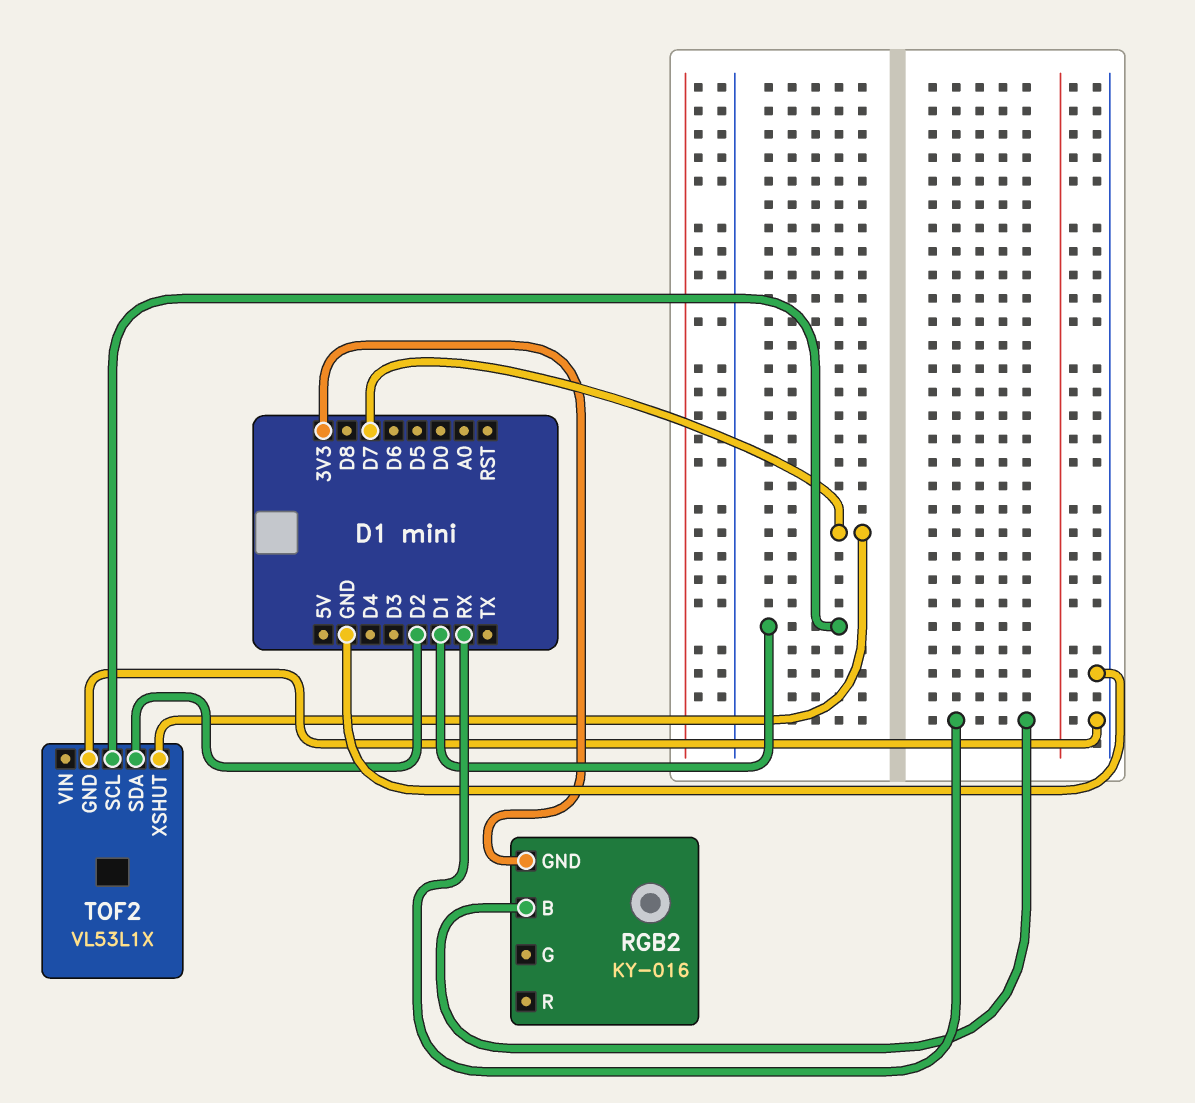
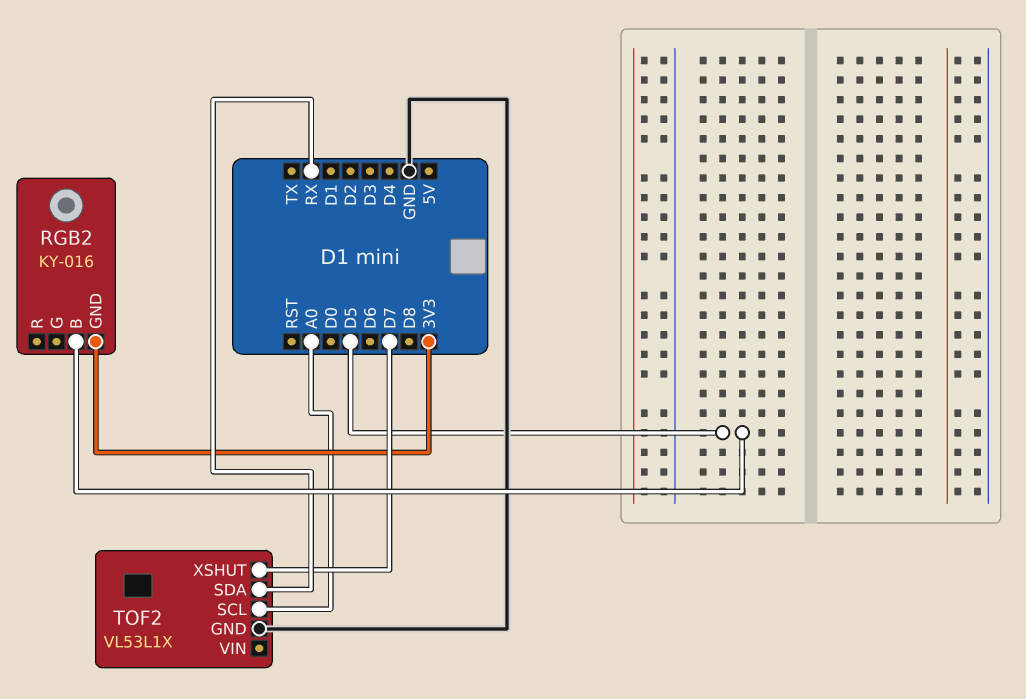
RGB2 pin B: RX -> D5
TOF2 pin SCL: D1 -> A0
TOF2 pin SDA: D2 -> RX

